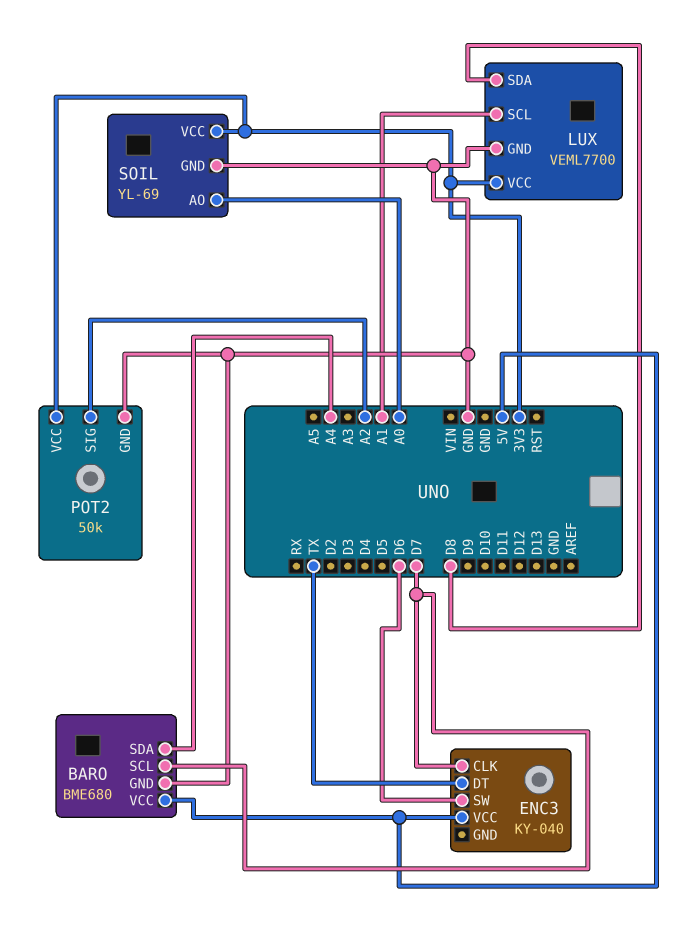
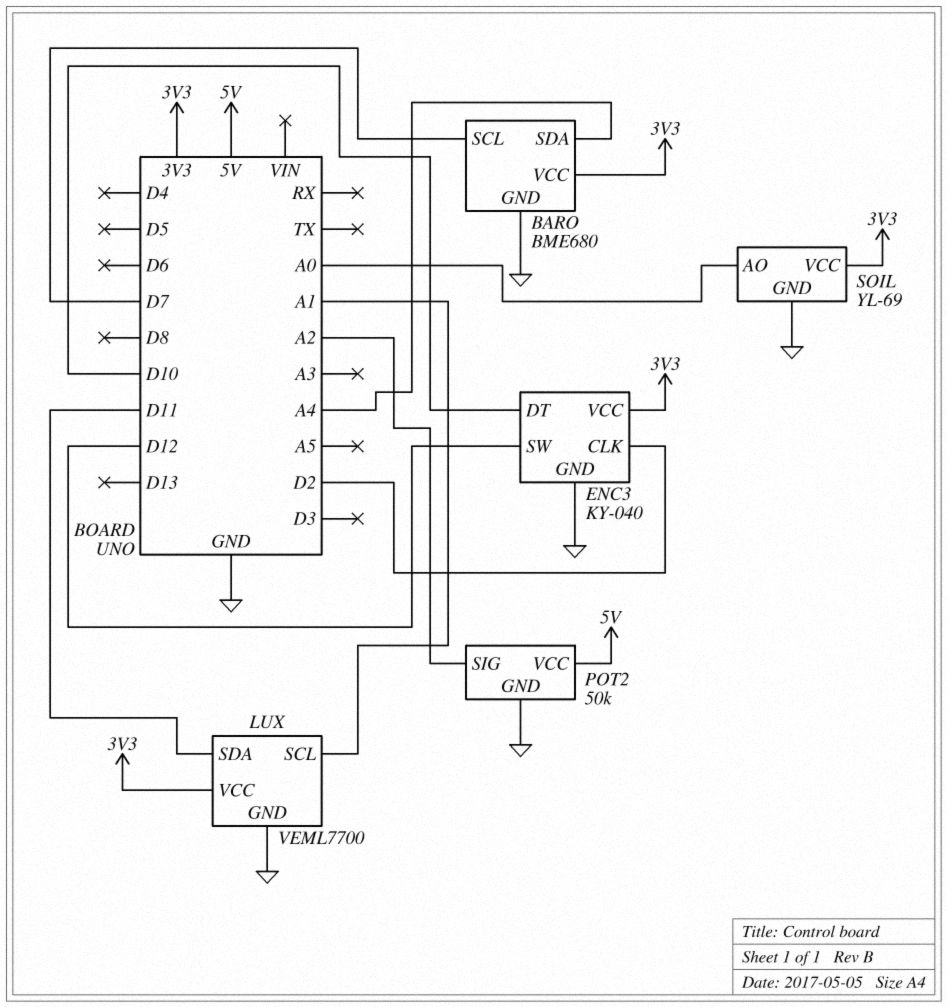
BARO pin VCC: 5V -> 3V3
ENC3 pin CLK: D7 -> D2
ENC3 pin DT: TX -> D10
ENC3 pin GND: none -> GND
ENC3 pin SW: D6 -> D12
ENC3 pin VCC: 5V -> 3V3
LUX pin SDA: D8 -> D11
POT2 pin VCC: 3V3 -> 5V

